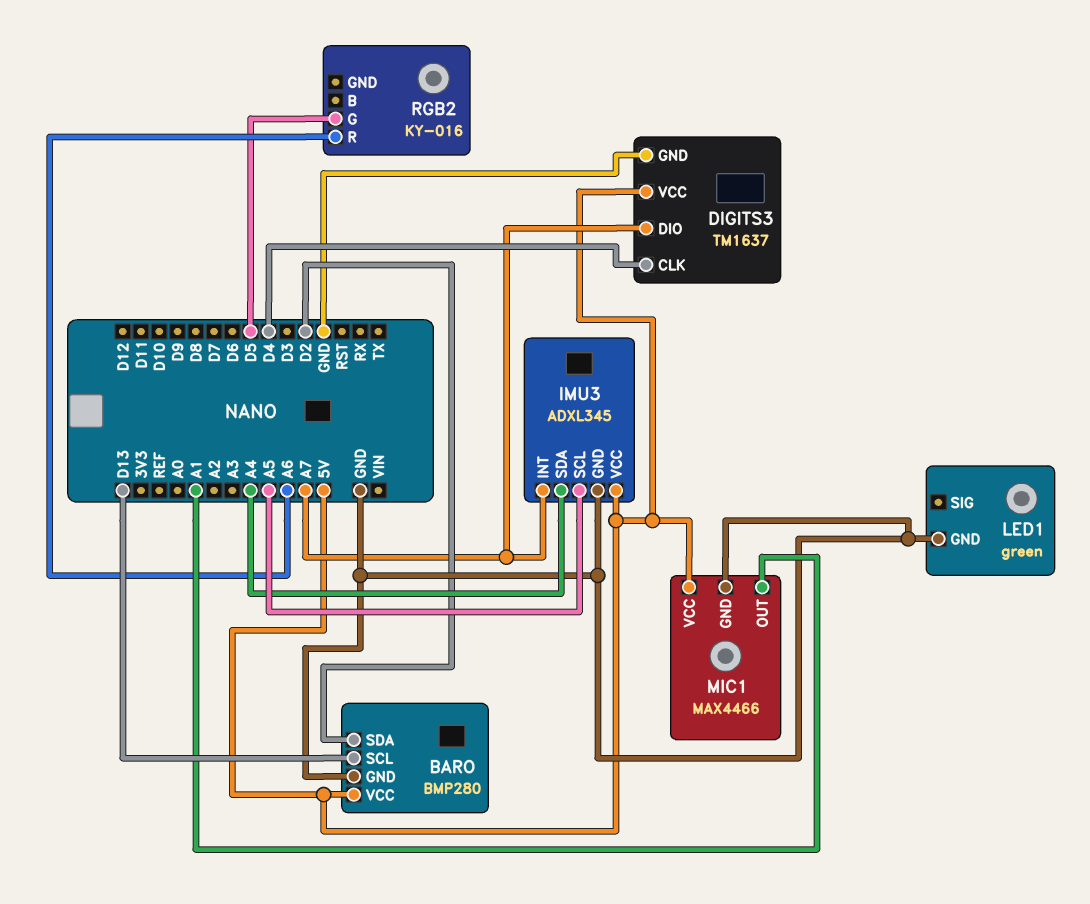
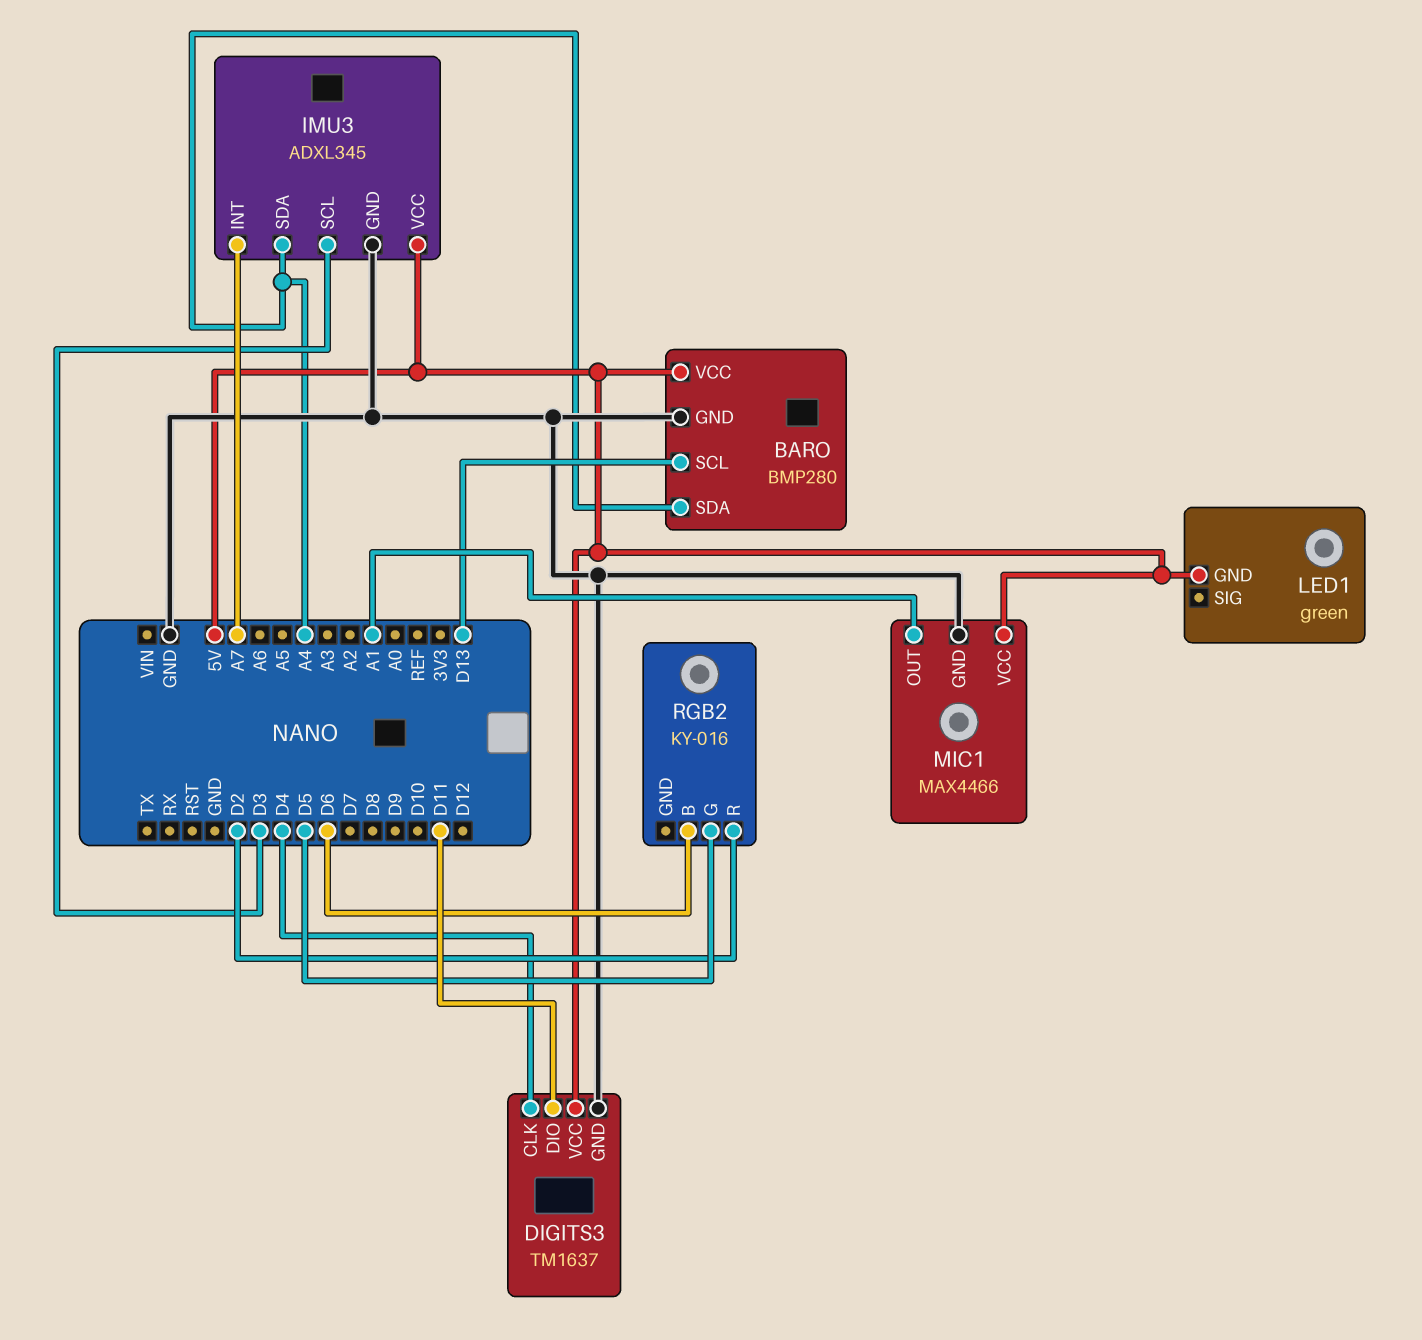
BARO pin SDA: D2 -> A4
DIGITS3 pin DIO: A7 -> D11
IMU3 pin SCL: A5 -> D3
LED1 pin GND: GND -> 5V
RGB2 pin B: none -> D6
RGB2 pin R: A6 -> D2

